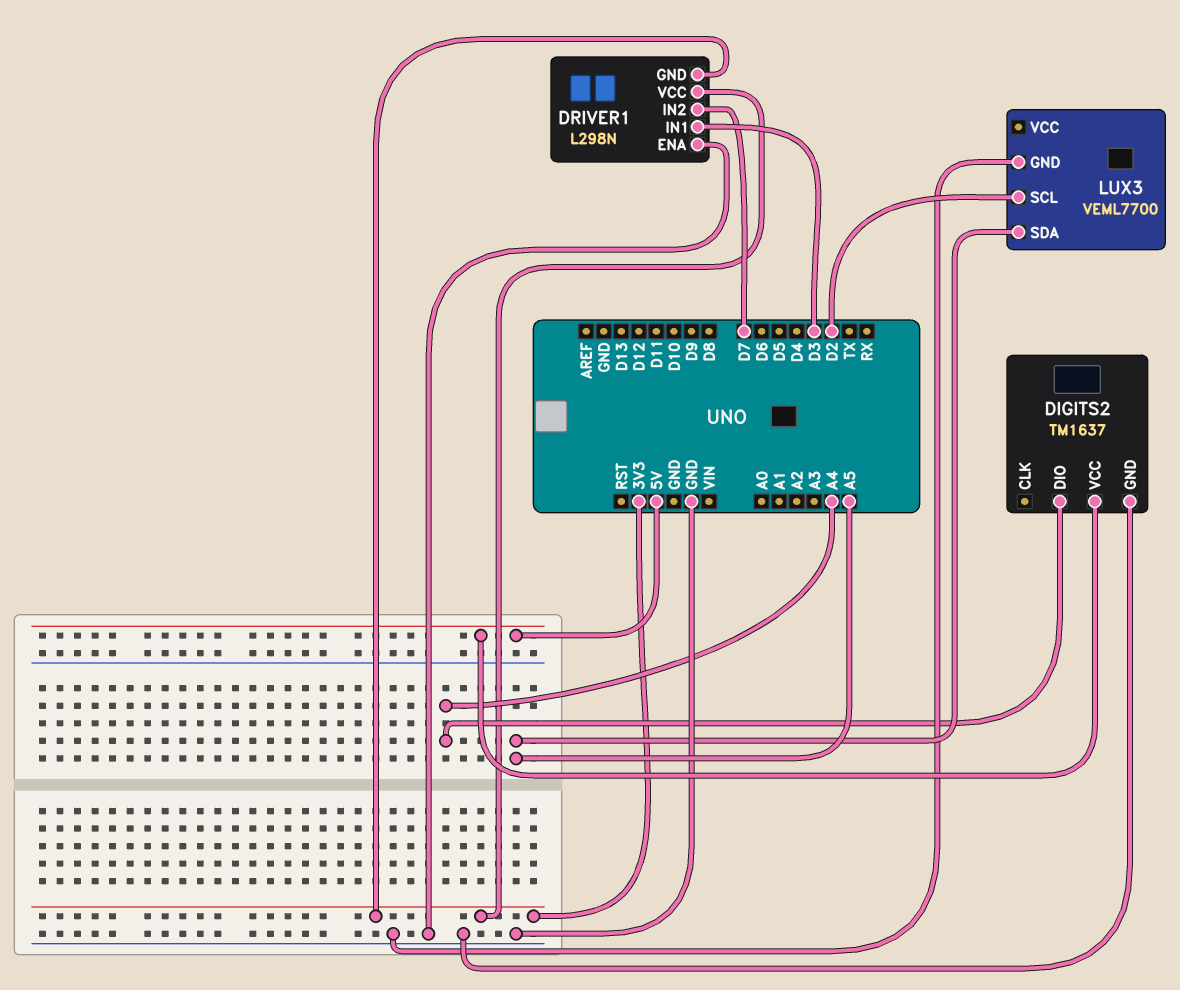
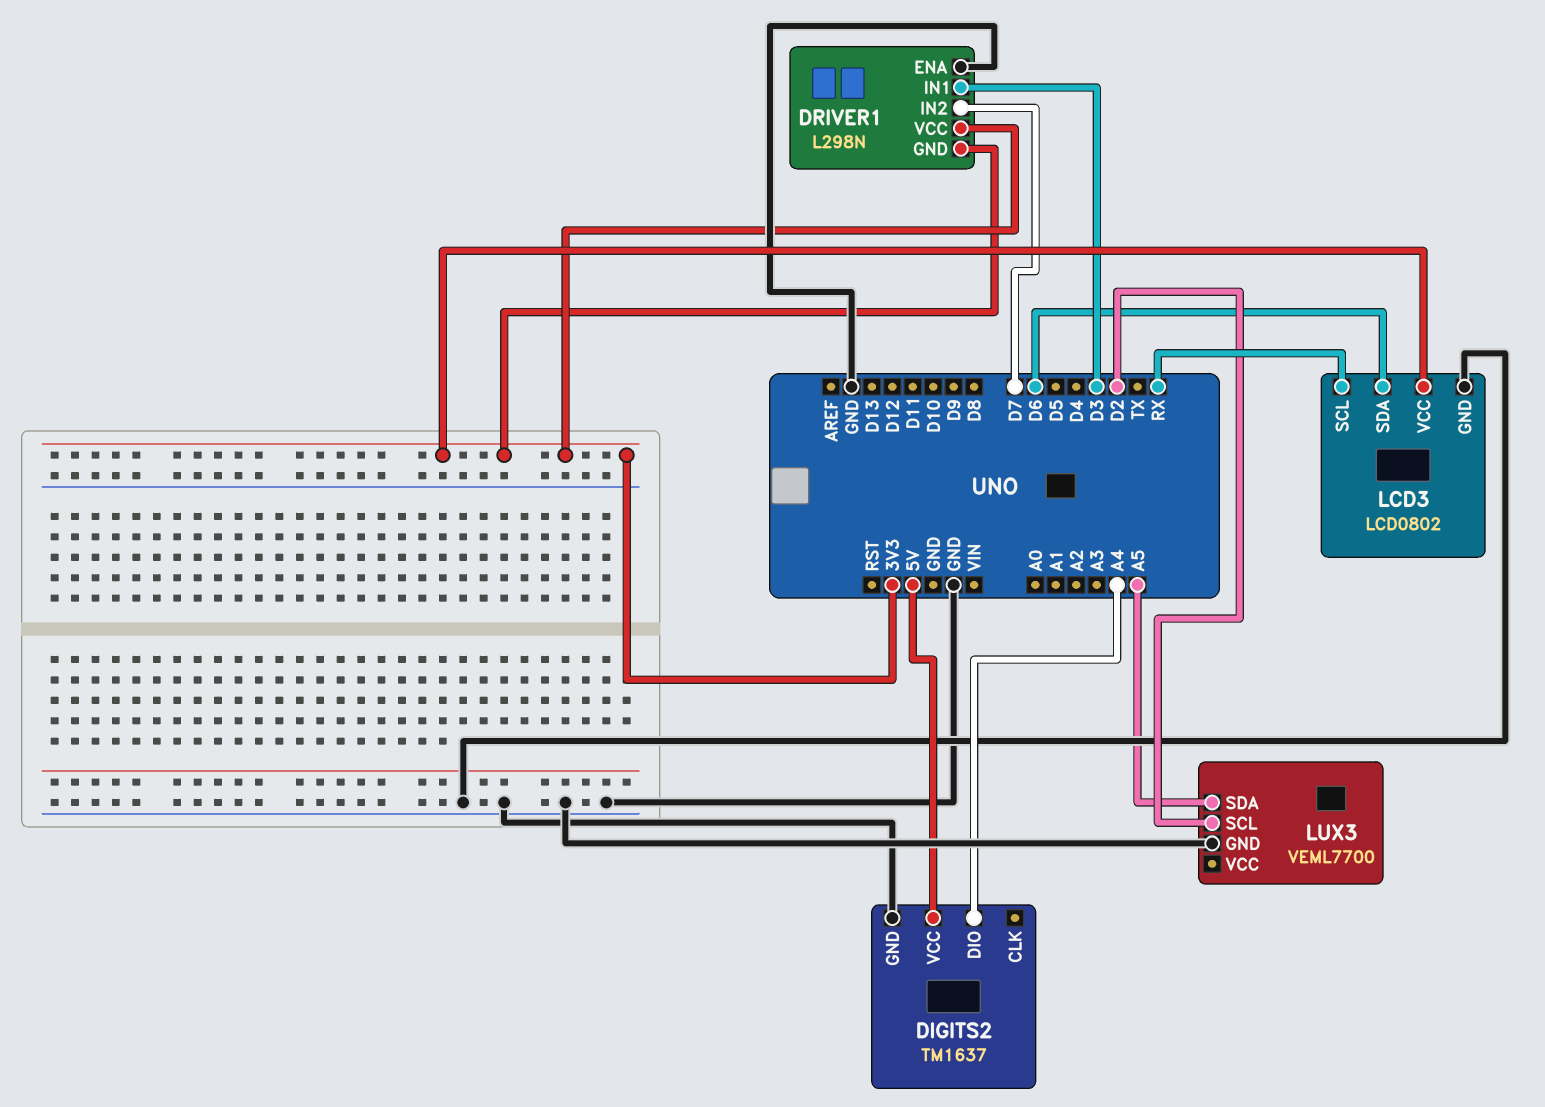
LCD3: none -> LCD0802
LCD3 pin GND: none -> GND
LCD3 pin SCL: none -> RX
LCD3 pin SDA: none -> D6
LCD3 pin VCC: none -> 3V3

